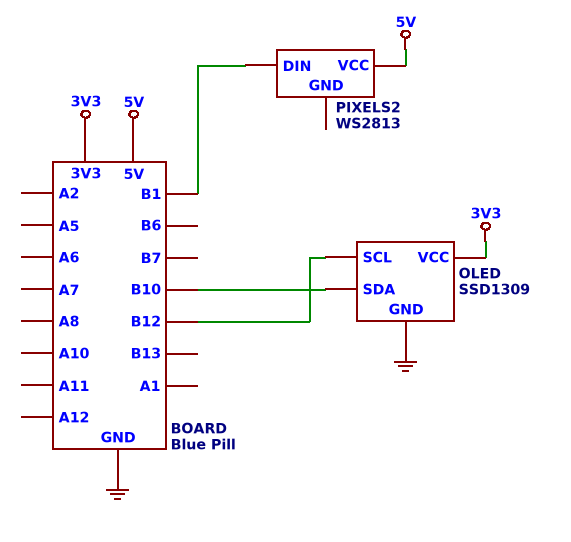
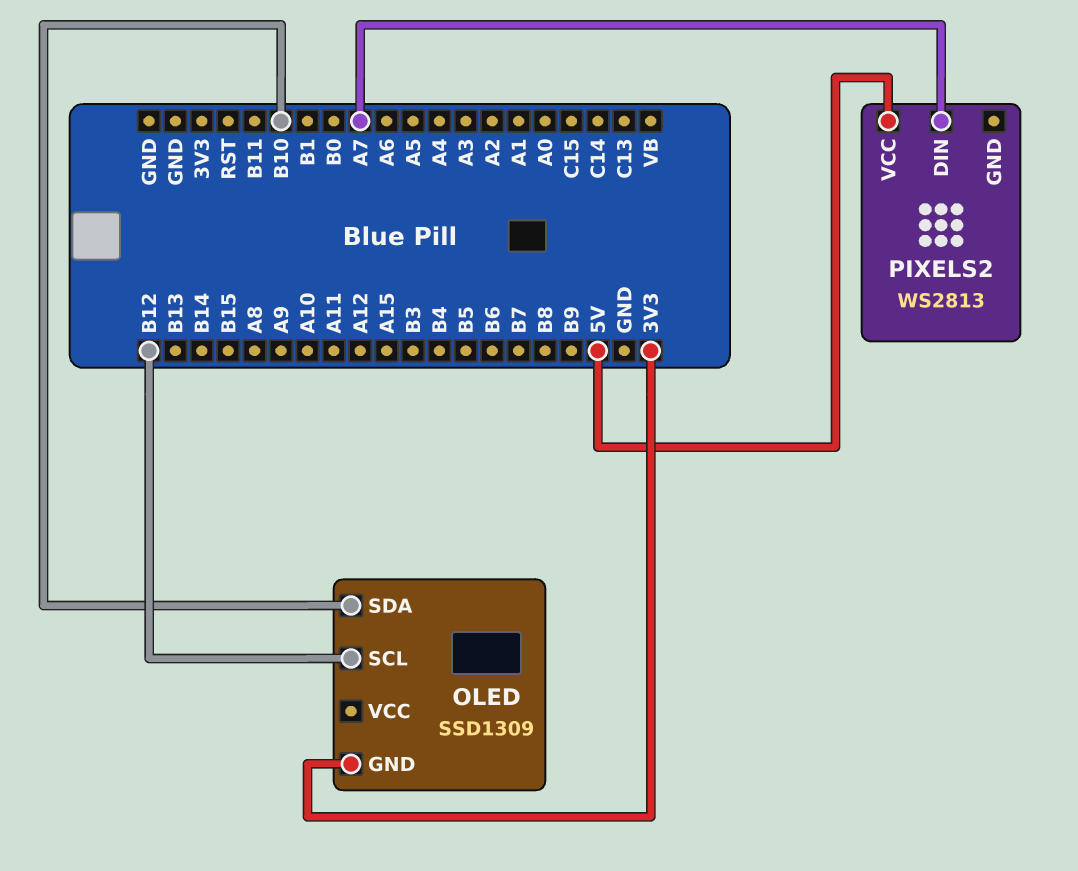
OLED pin GND: GND -> 3V3
OLED pin VCC: 3V3 -> none
PIXELS2 pin DIN: B1 -> A7

